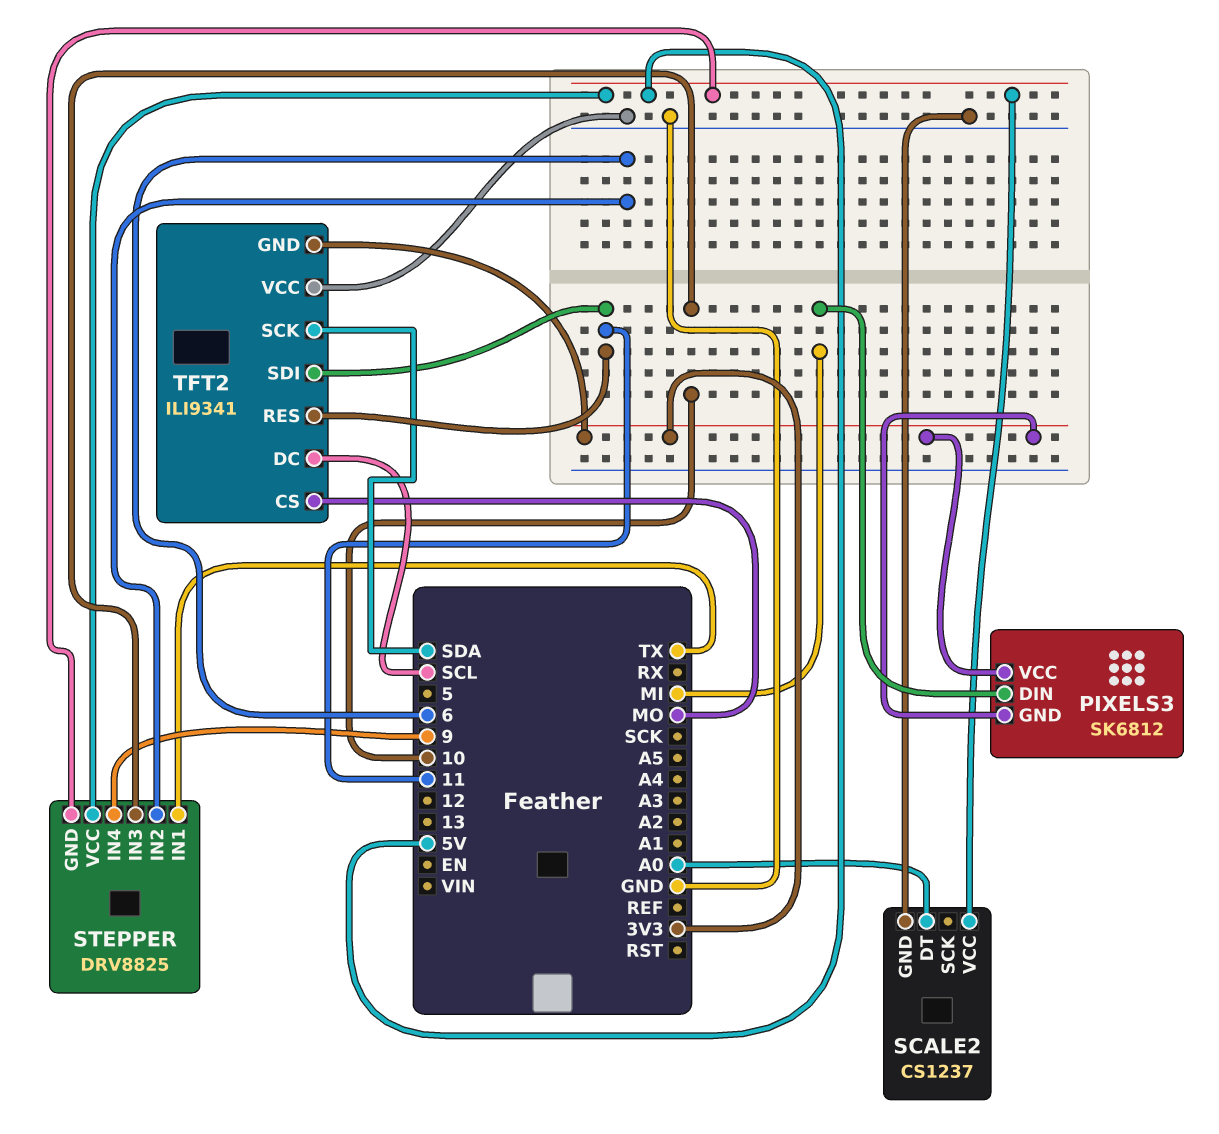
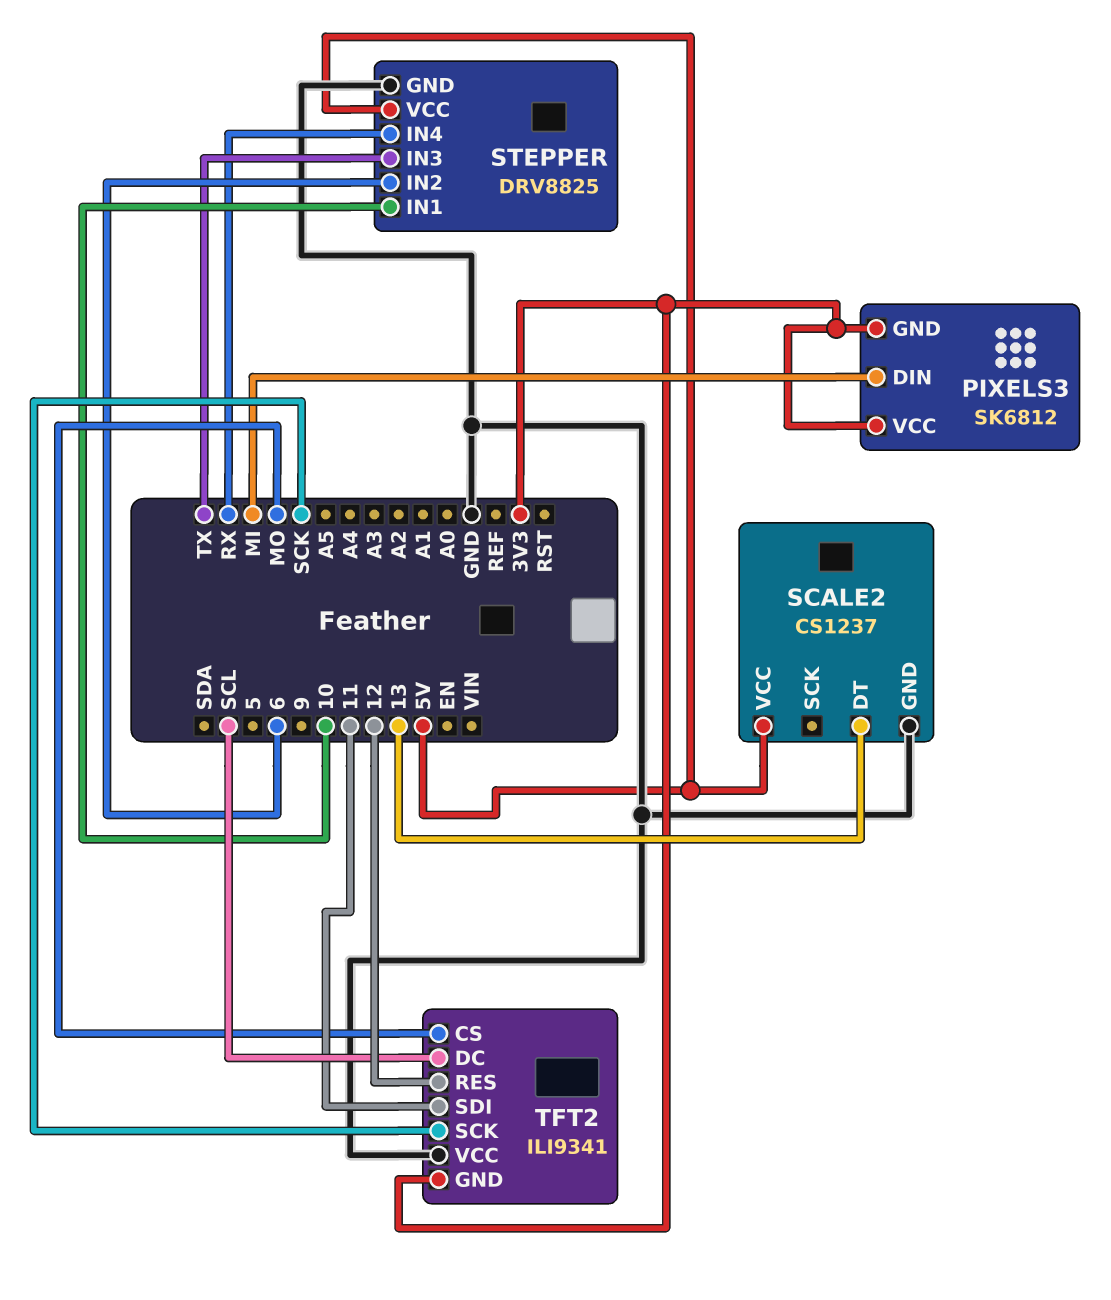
SCALE2 pin DT: A0 -> 13
STEPPER pin GND: 5V -> GND
STEPPER pin IN1: TX -> 10
STEPPER pin IN3: 10 -> TX
STEPPER pin IN4: 9 -> RX
TFT2 pin RES: 11 -> 12
TFT2 pin SCK: SDA -> SCK

